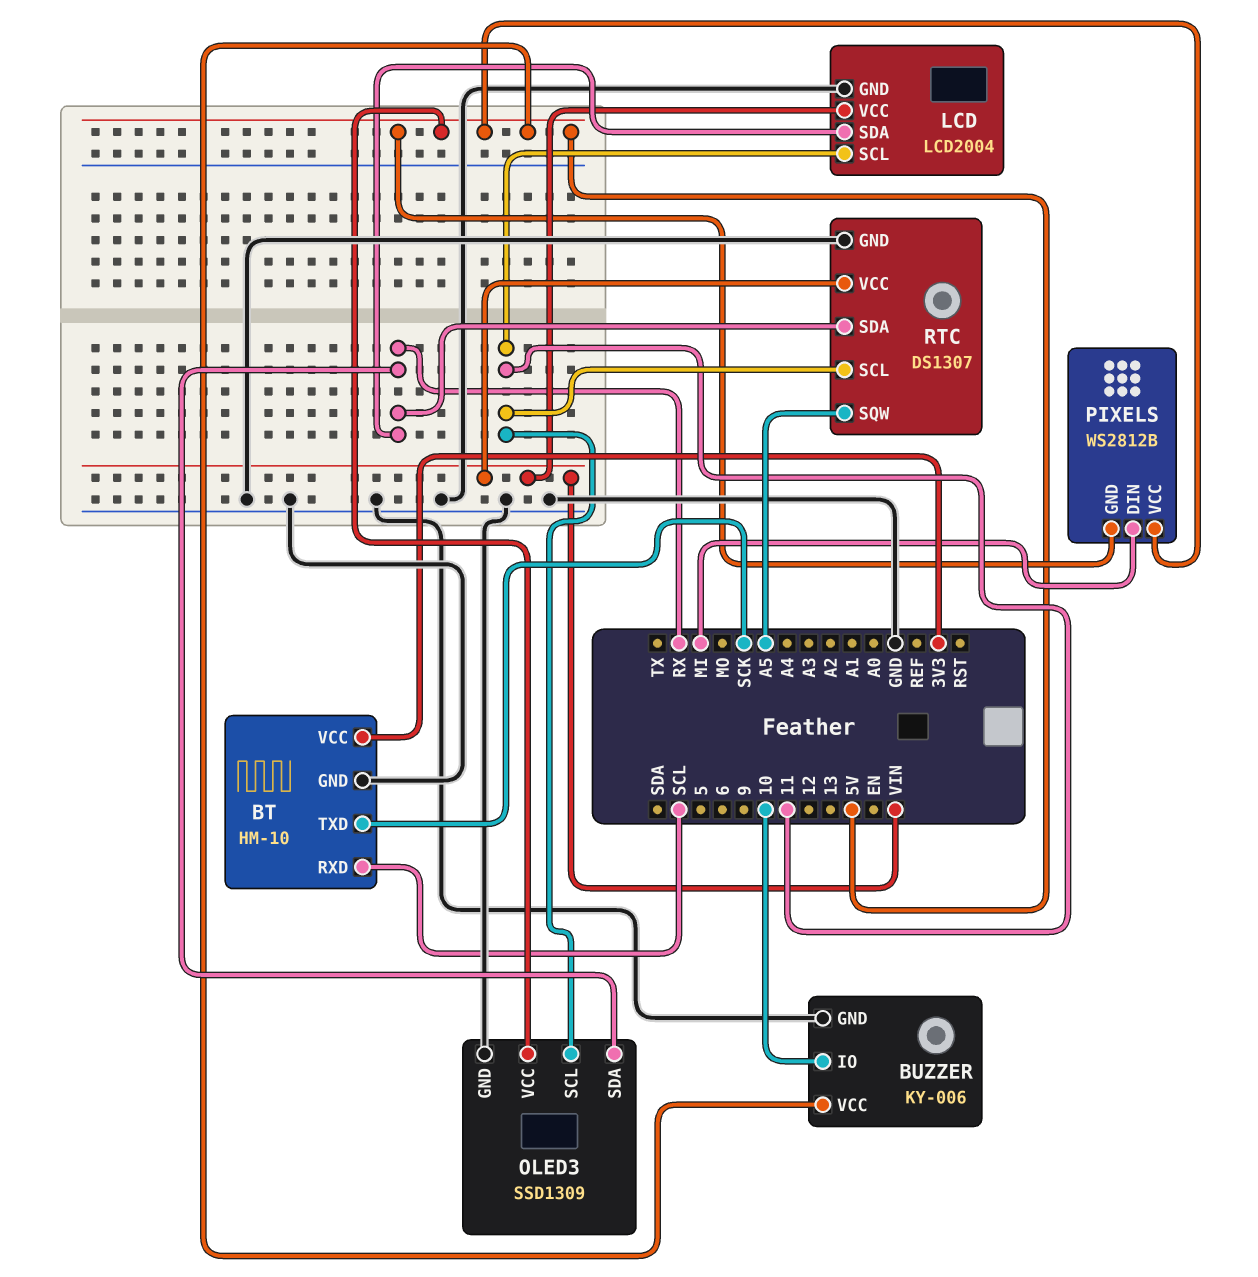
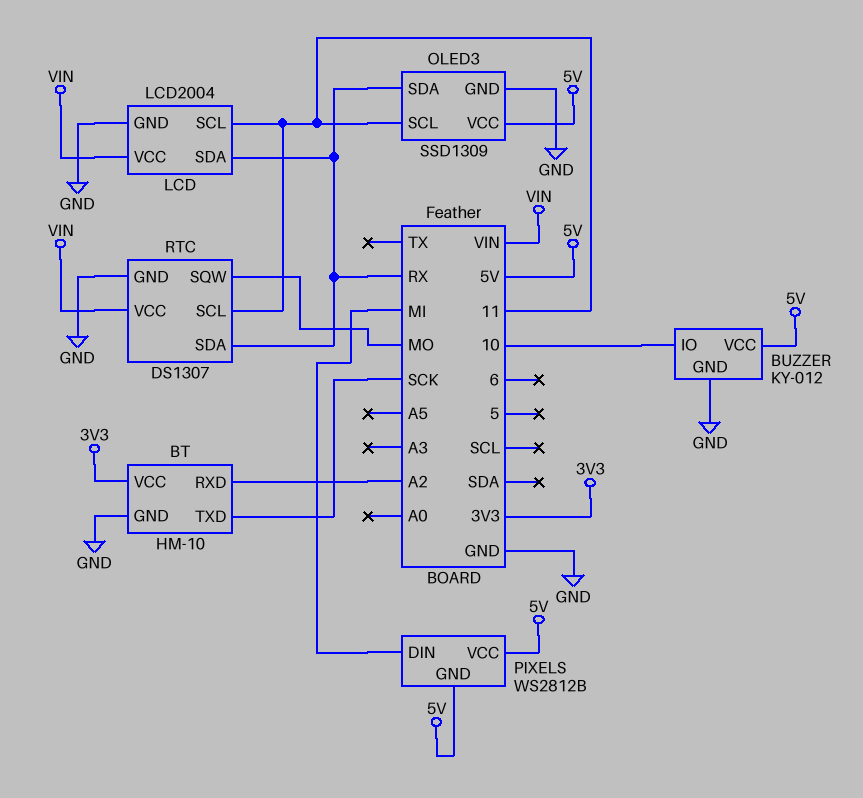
BT pin RXD: SCL -> A2
BUZZER: KY-006 -> KY-012
RTC pin SQW: A5 -> MO

